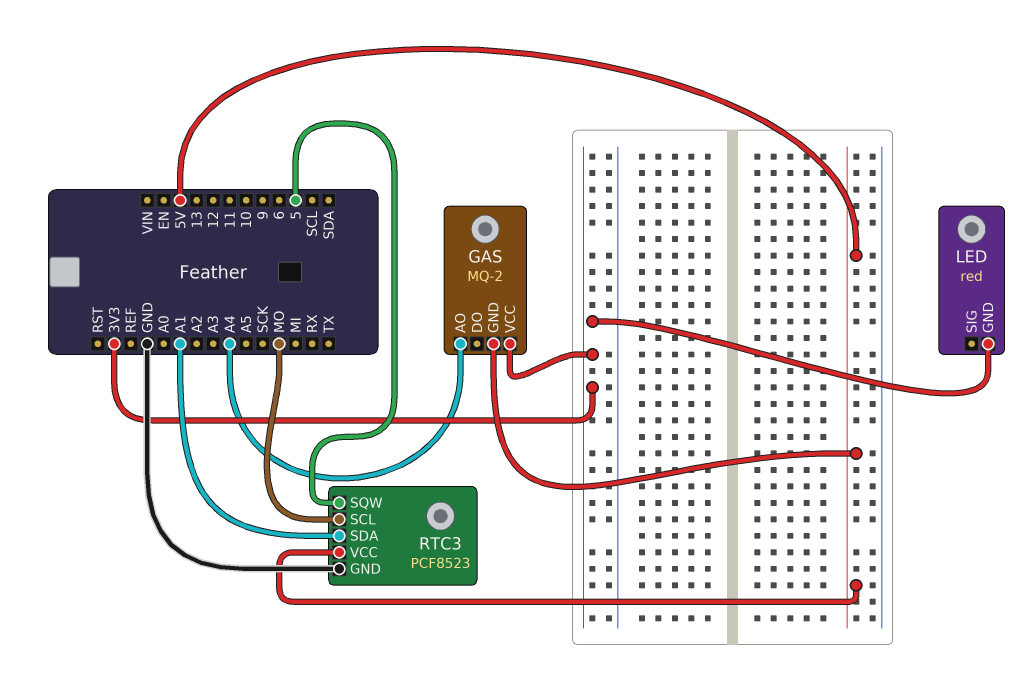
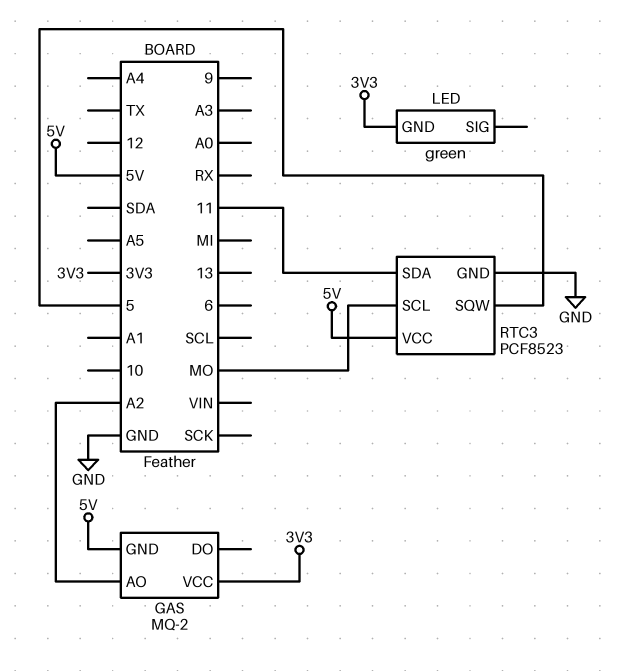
GAS pin AO: A4 -> A2
LED: red -> green
RTC3 pin SDA: A1 -> 11

